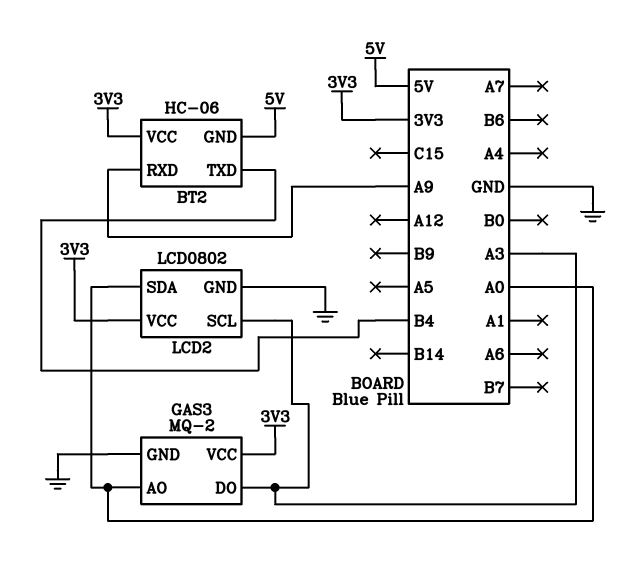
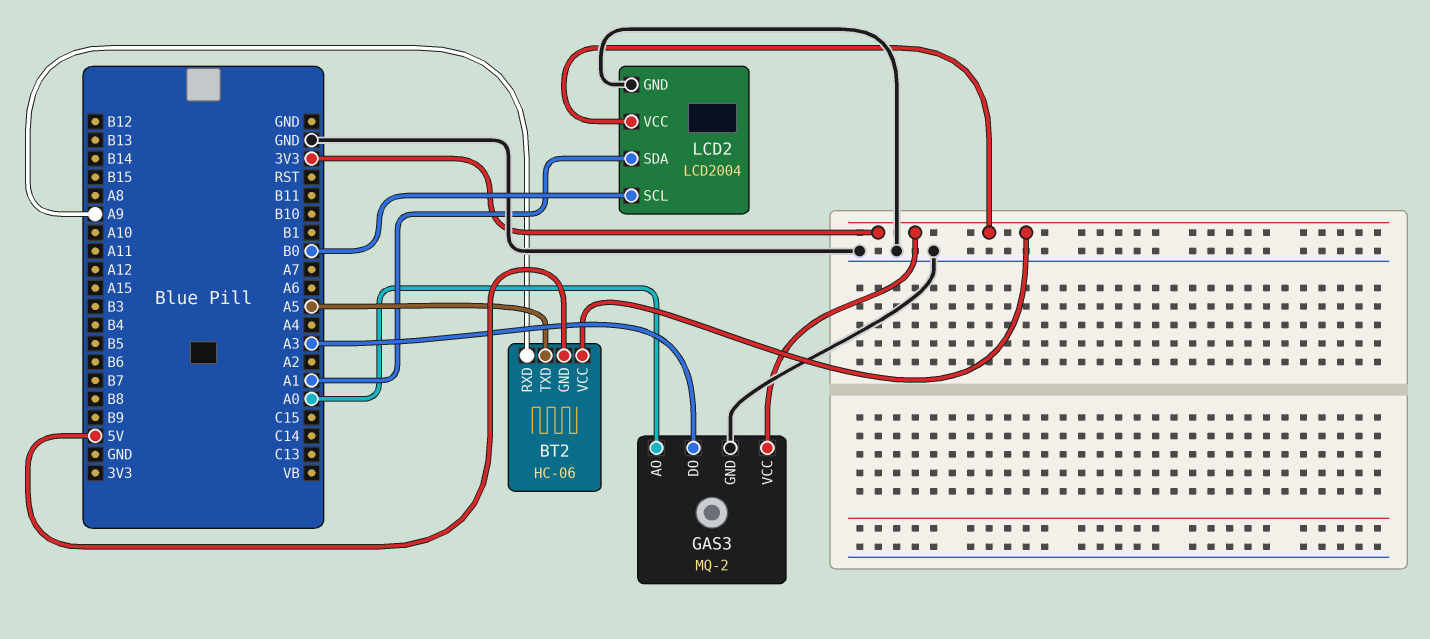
BT2 pin TXD: B4 -> A5
LCD2: LCD0802 -> LCD2004
LCD2 pin SCL: A3 -> B0
LCD2 pin SDA: A0 -> A1

